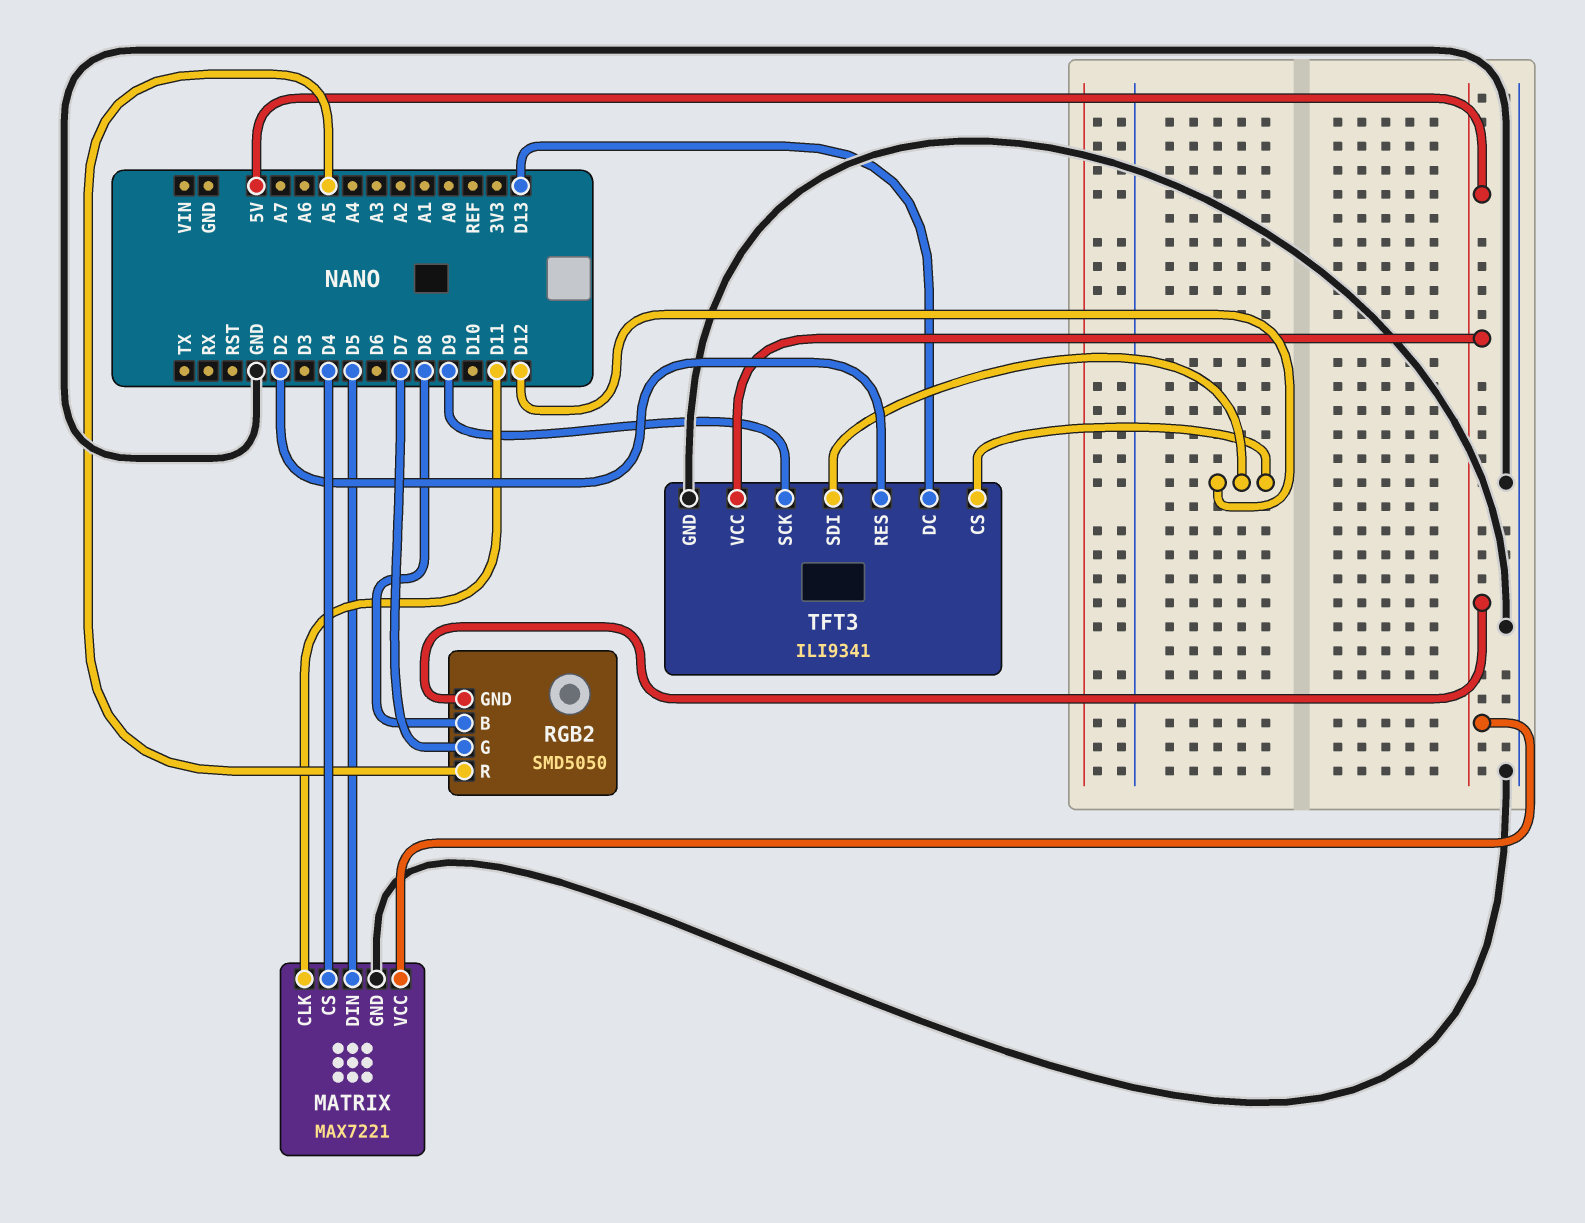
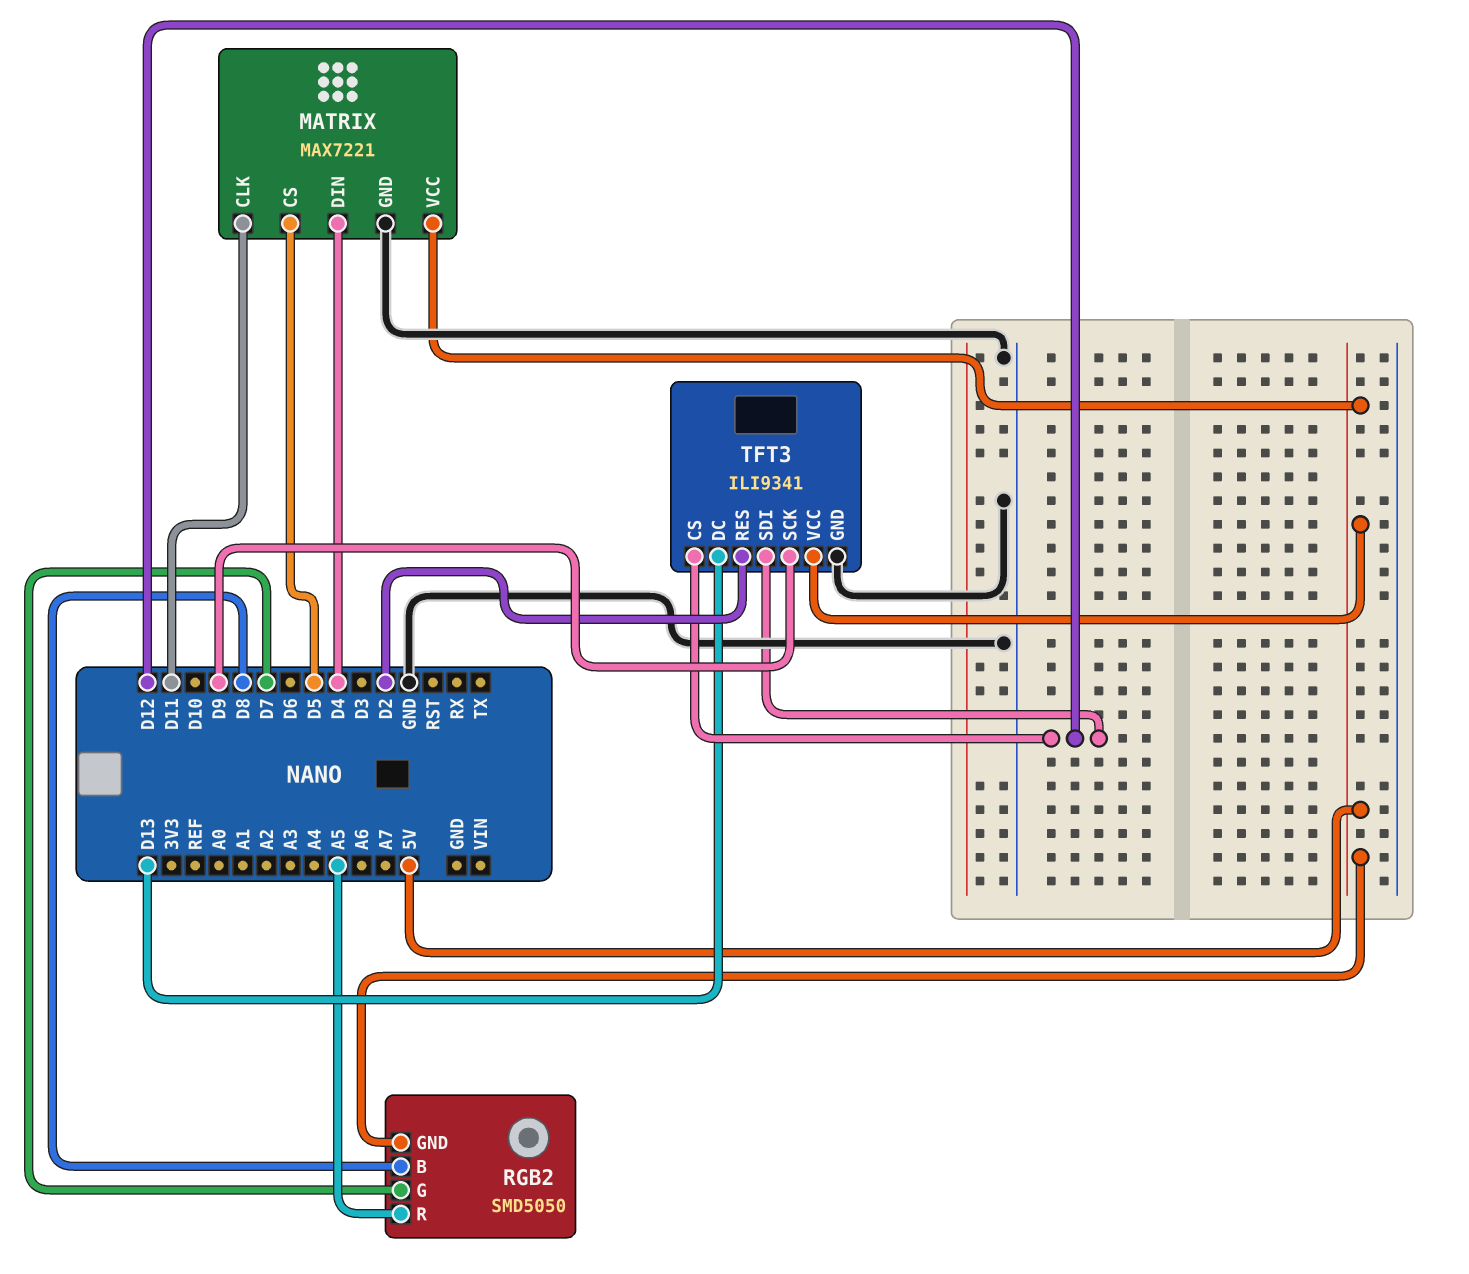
MATRIX pin CS: D4 -> D5
MATRIX pin DIN: D5 -> D4

